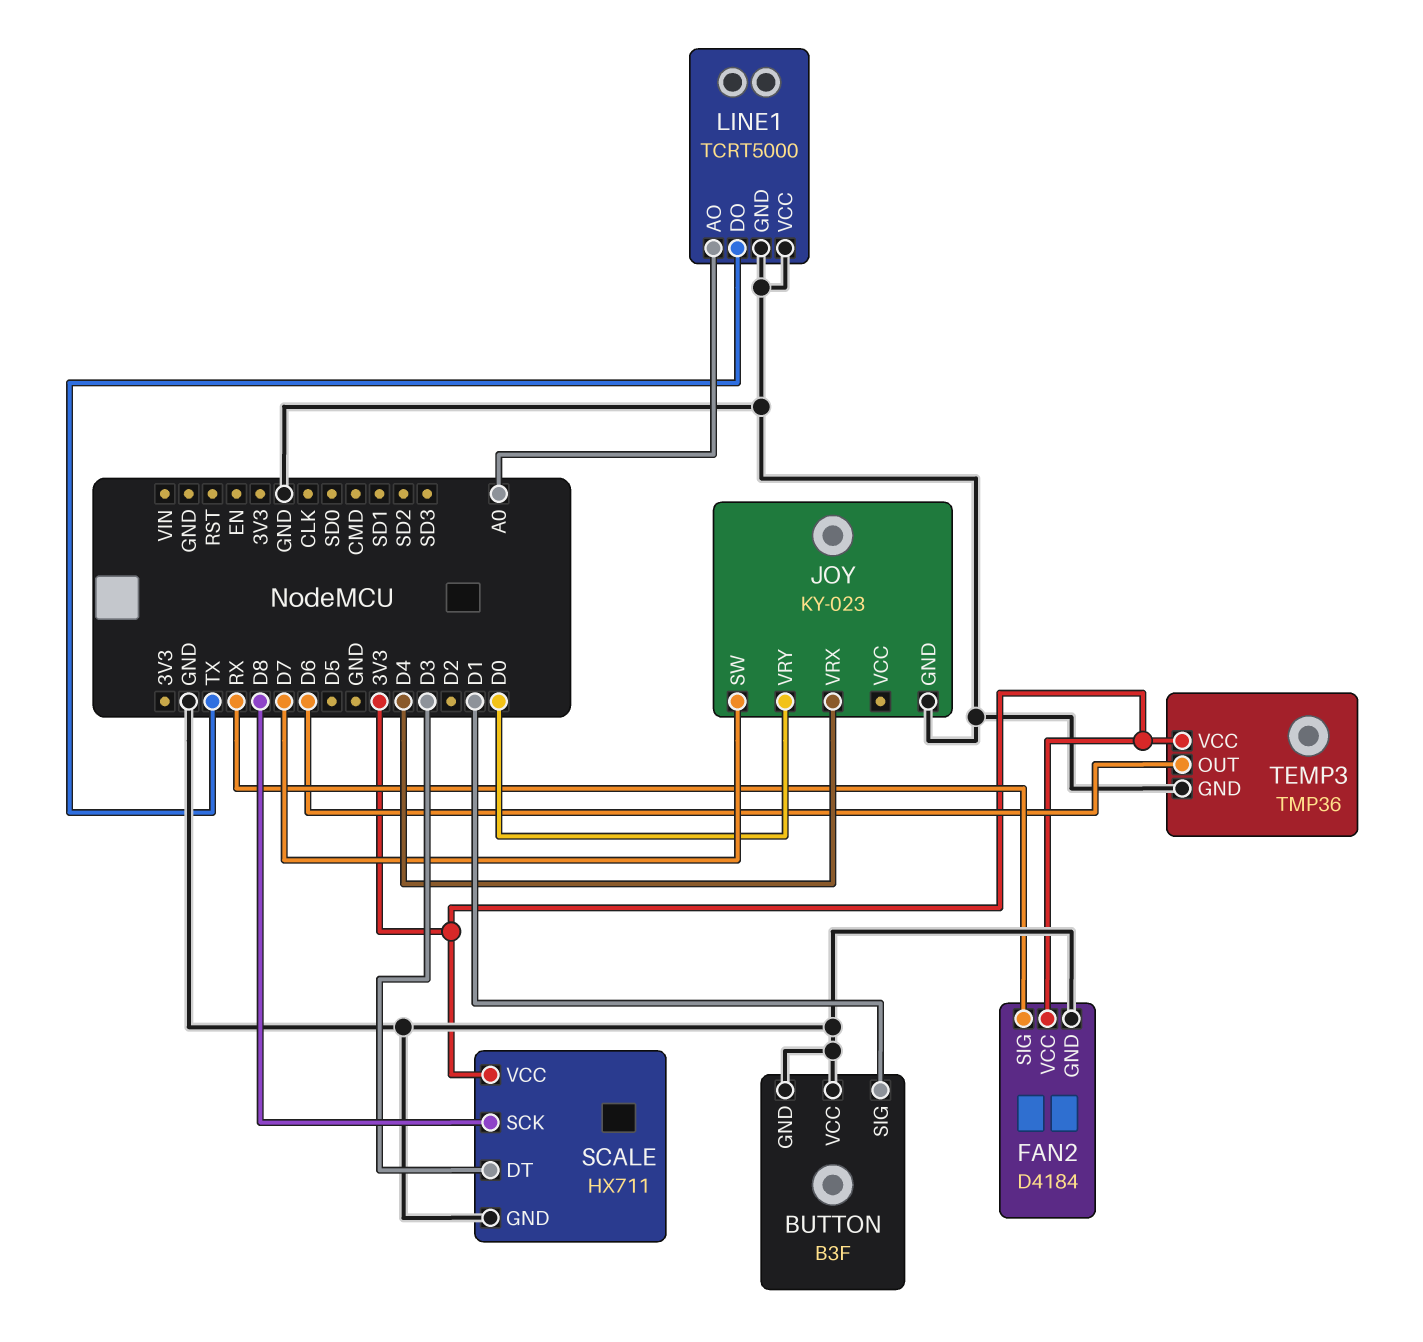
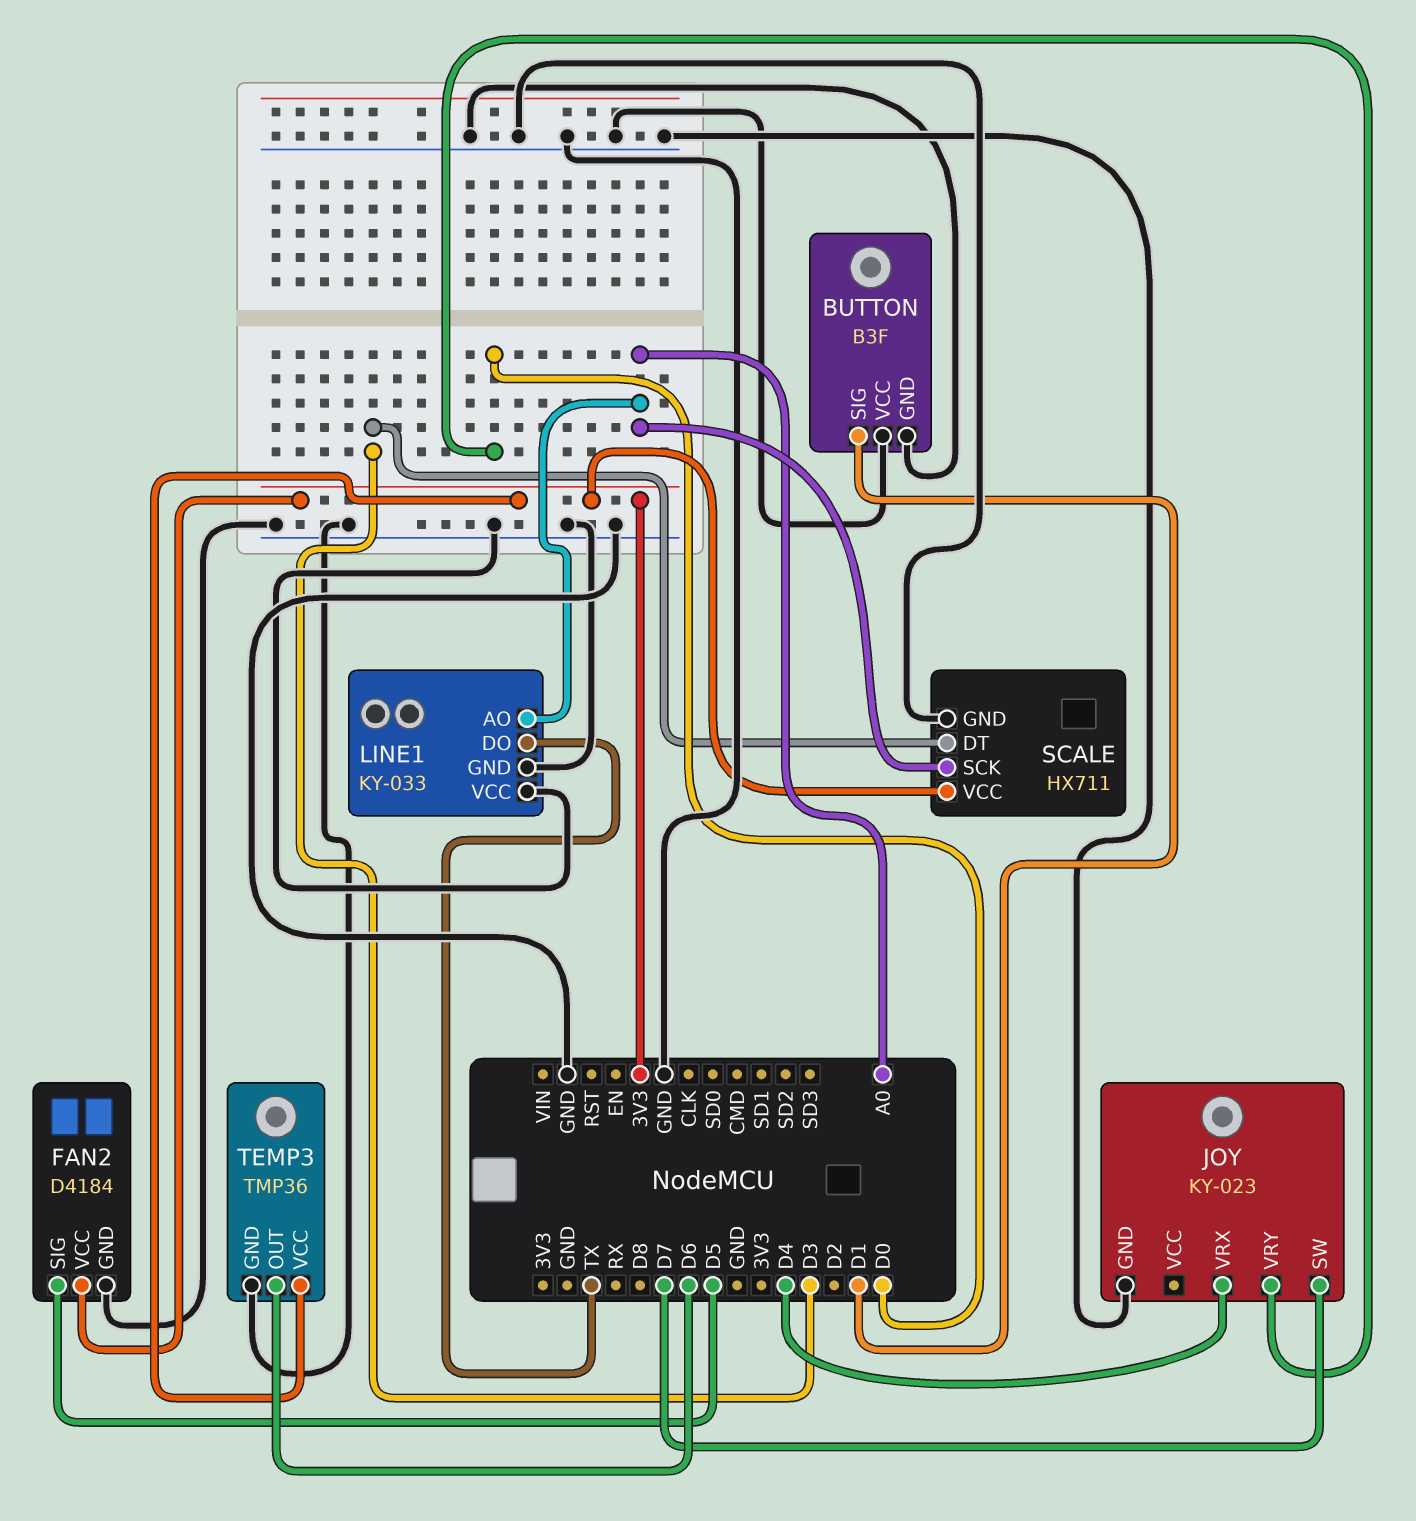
FAN2 pin SIG: RX -> D5
LINE1: TCRT5000 -> KY-033
SCALE pin SCK: D8 -> A0

